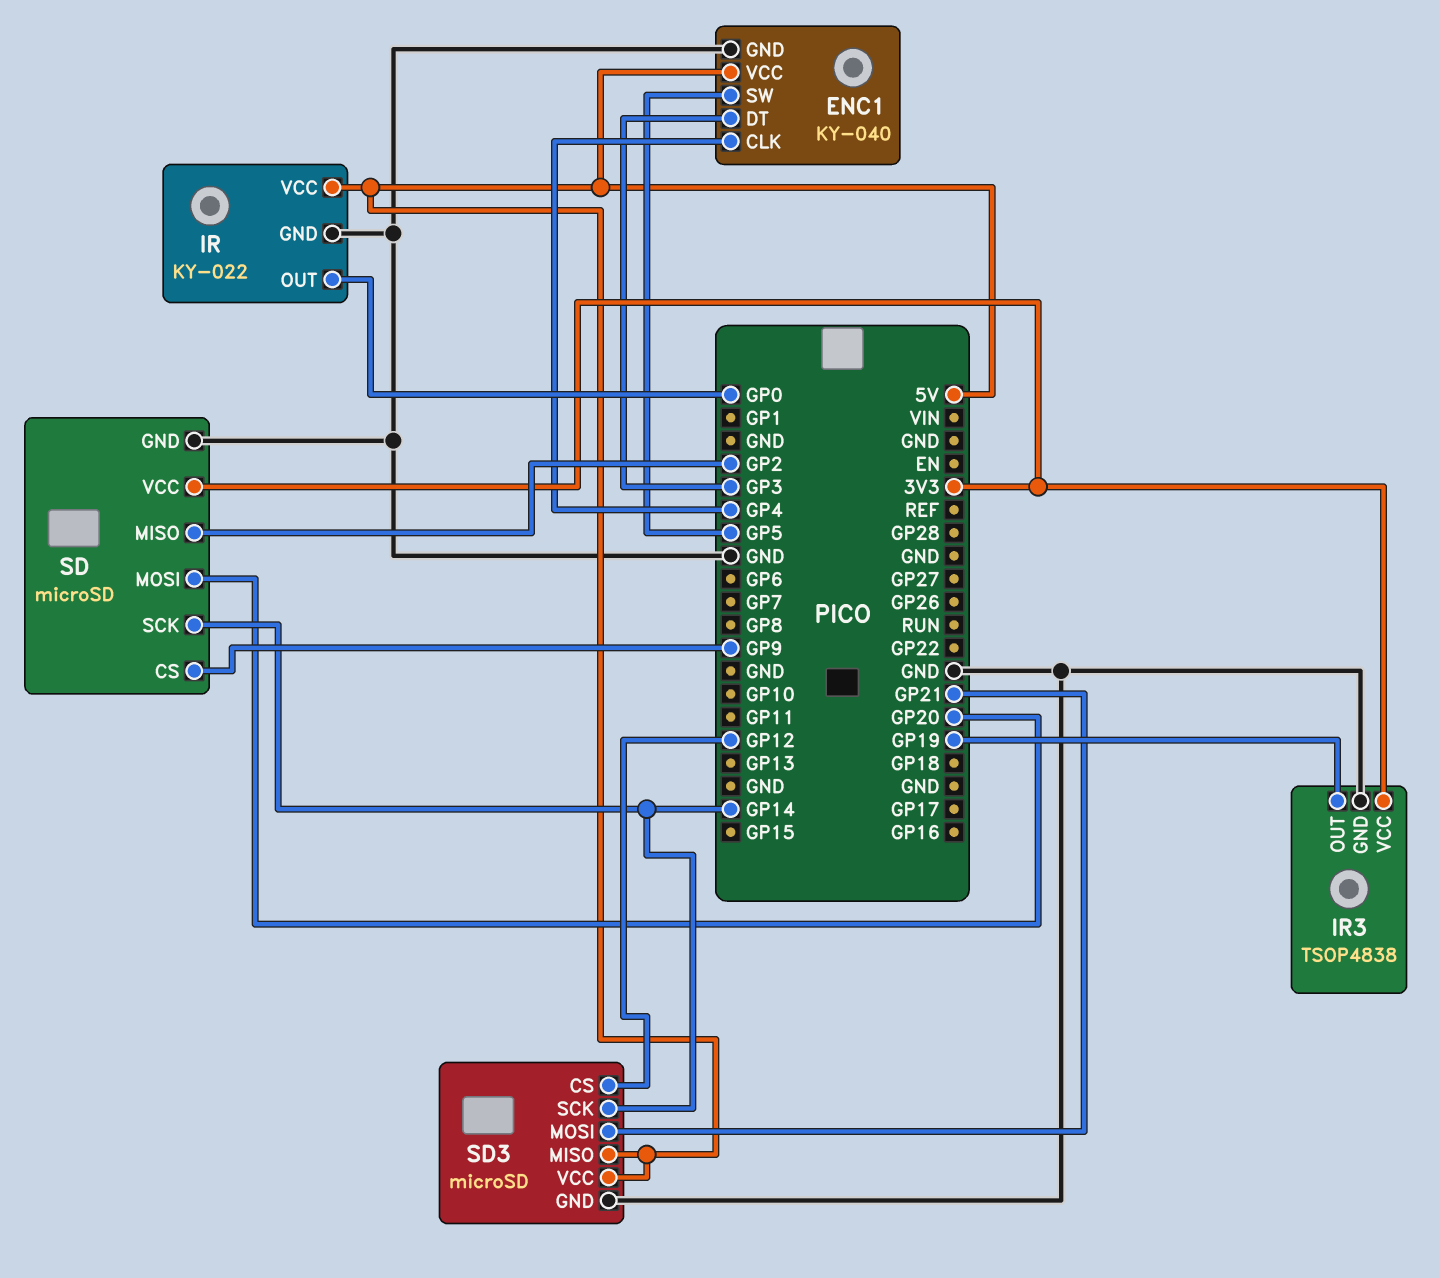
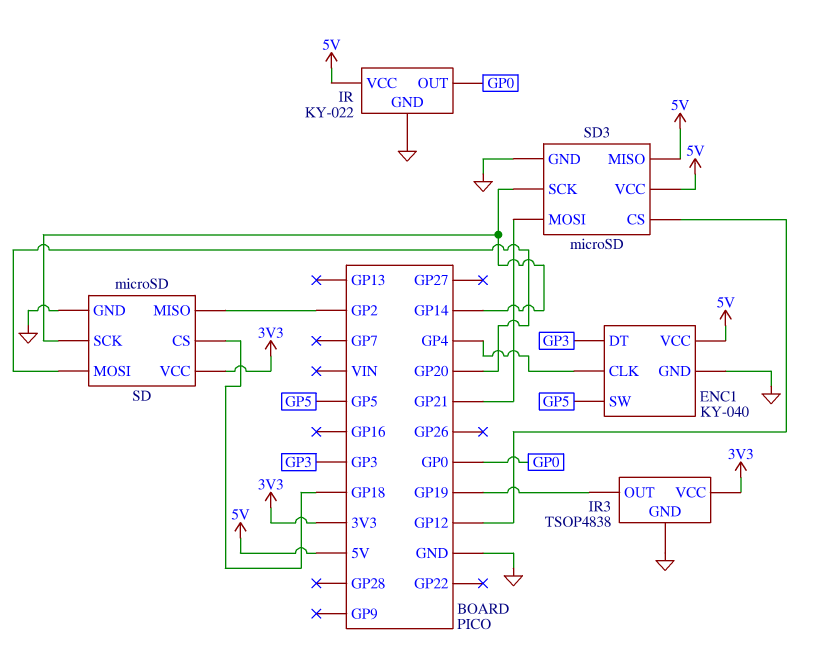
SD pin CS: GP9 -> GP18

